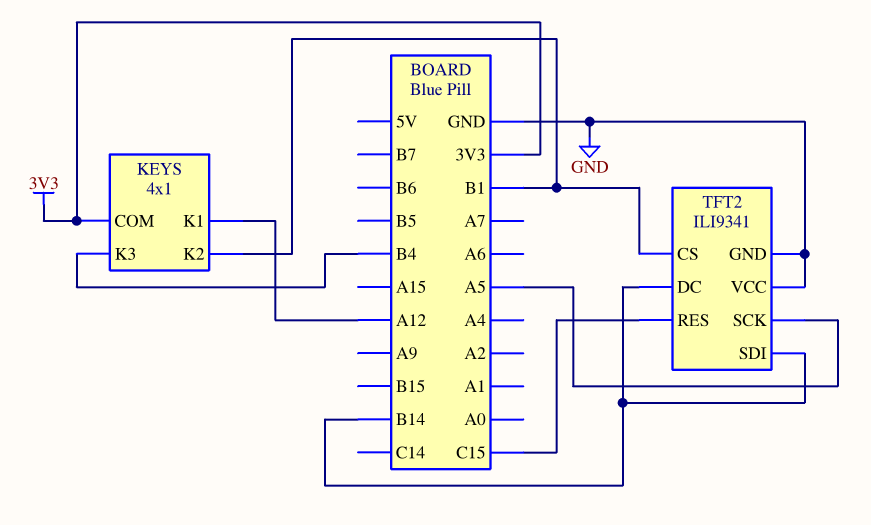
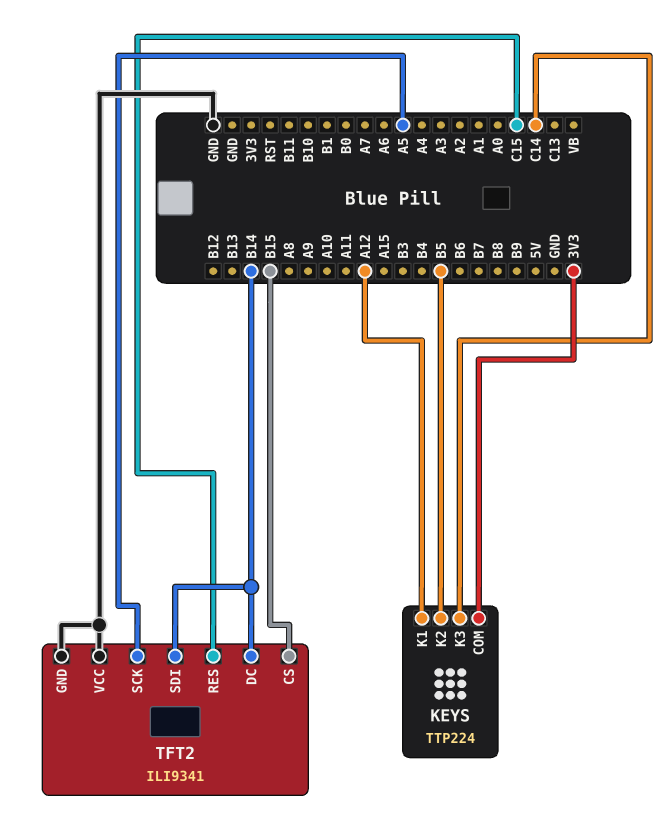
KEYS: 4x1 -> TTP224
KEYS pin K2: B1 -> B5
KEYS pin K3: B4 -> C14
TFT2 pin CS: B1 -> B15

